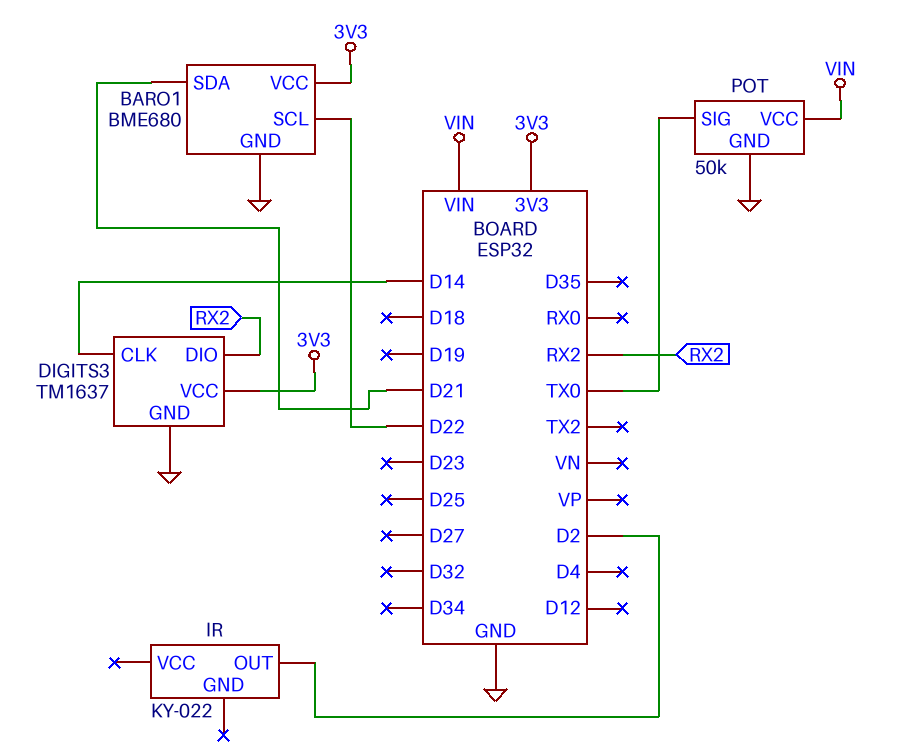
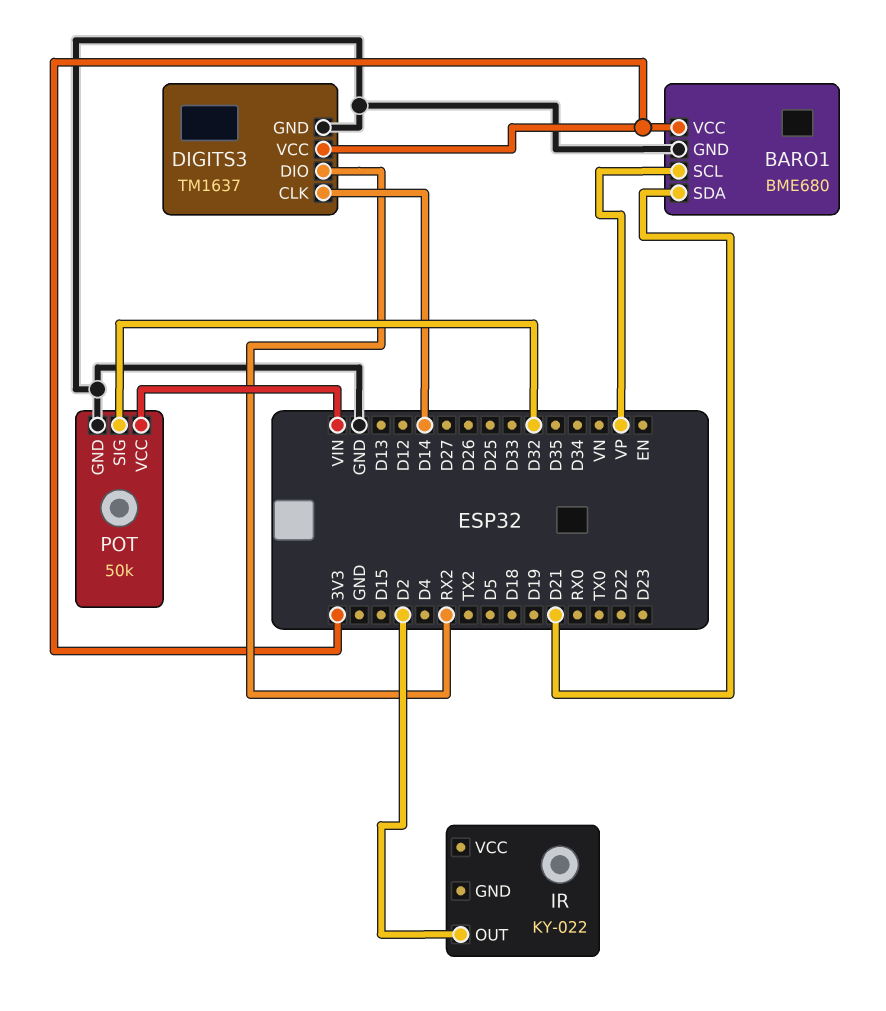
BARO1 pin SCL: D22 -> VP
POT pin SIG: TX0 -> D32

